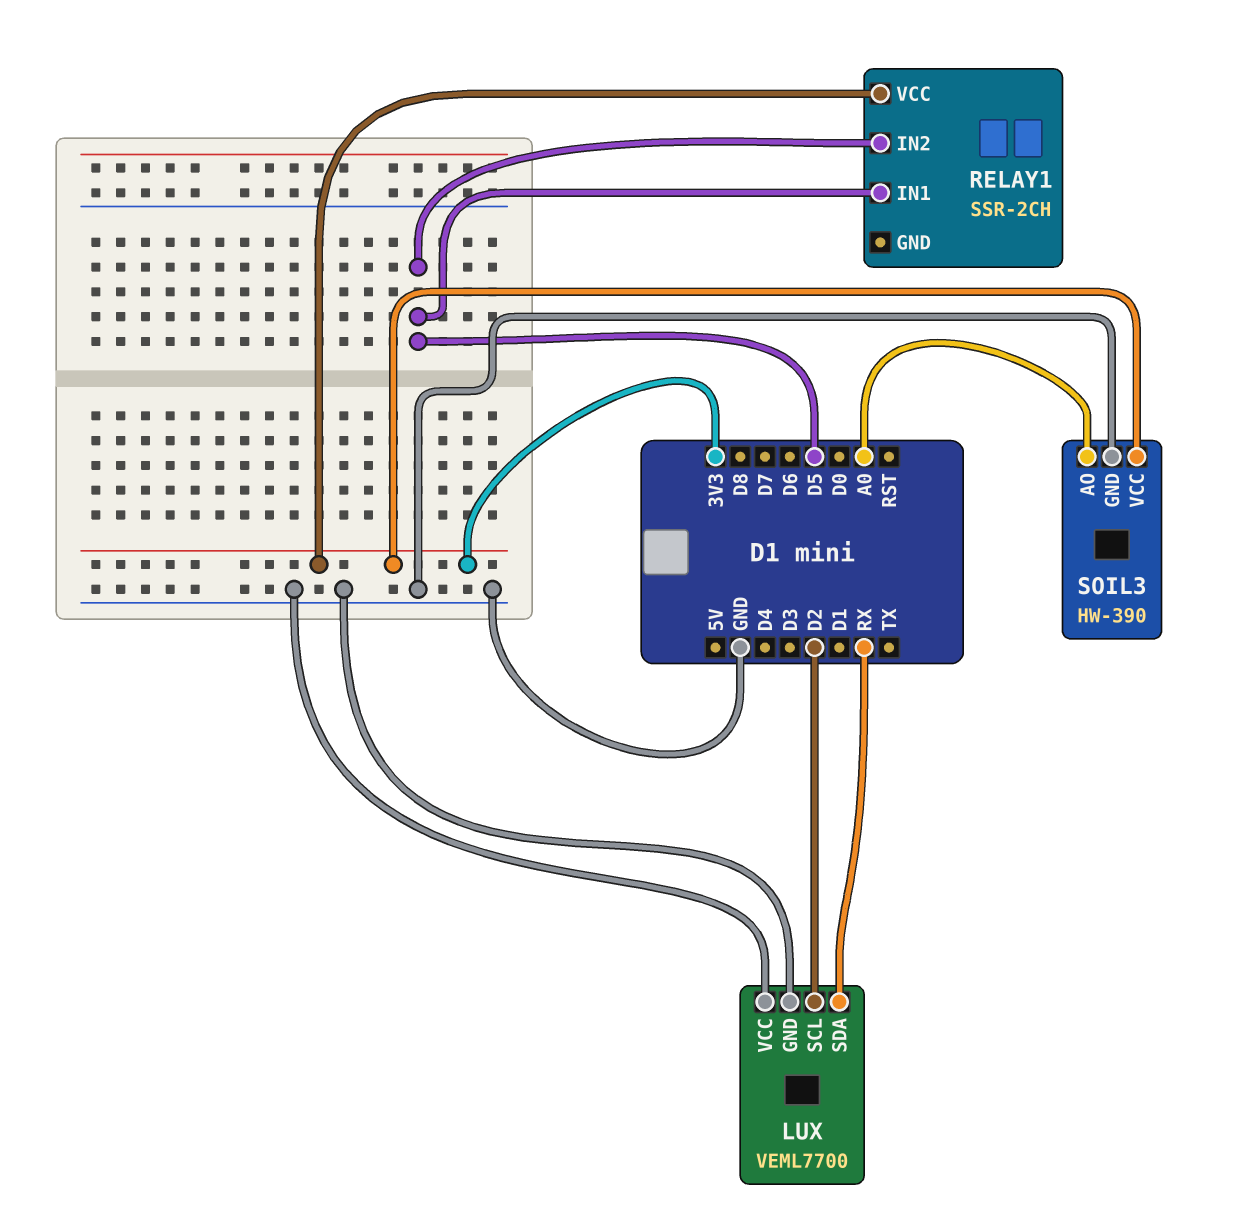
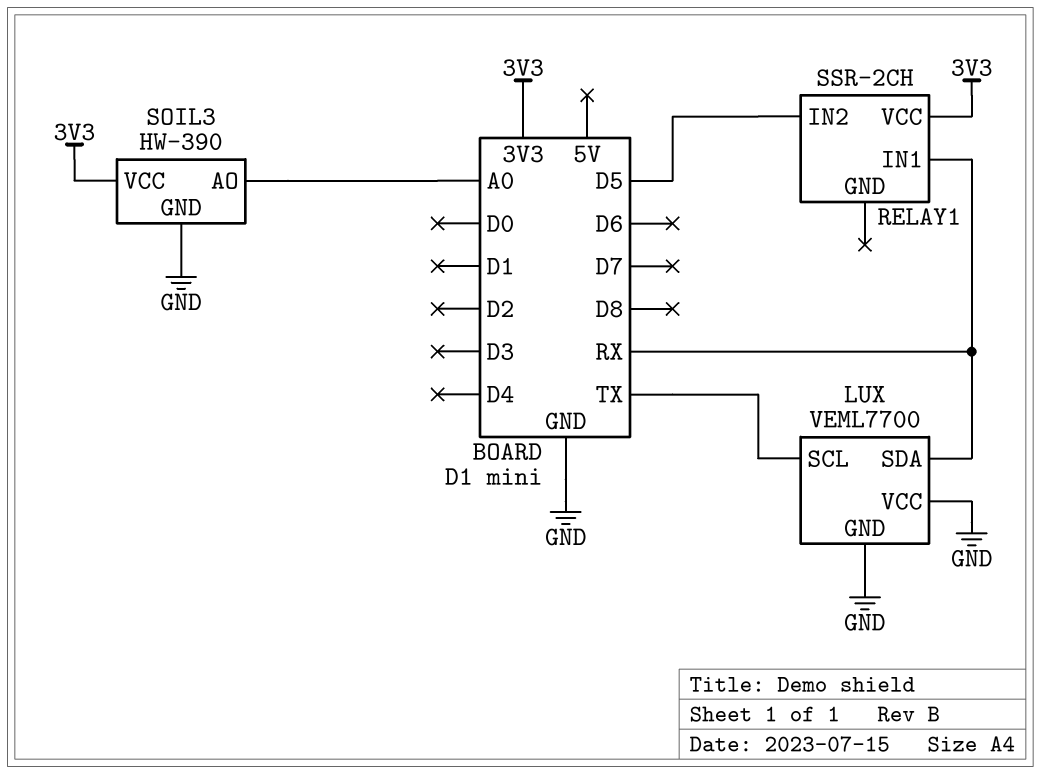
LUX pin SCL: D2 -> TX
RELAY1 pin IN1: D5 -> RX

